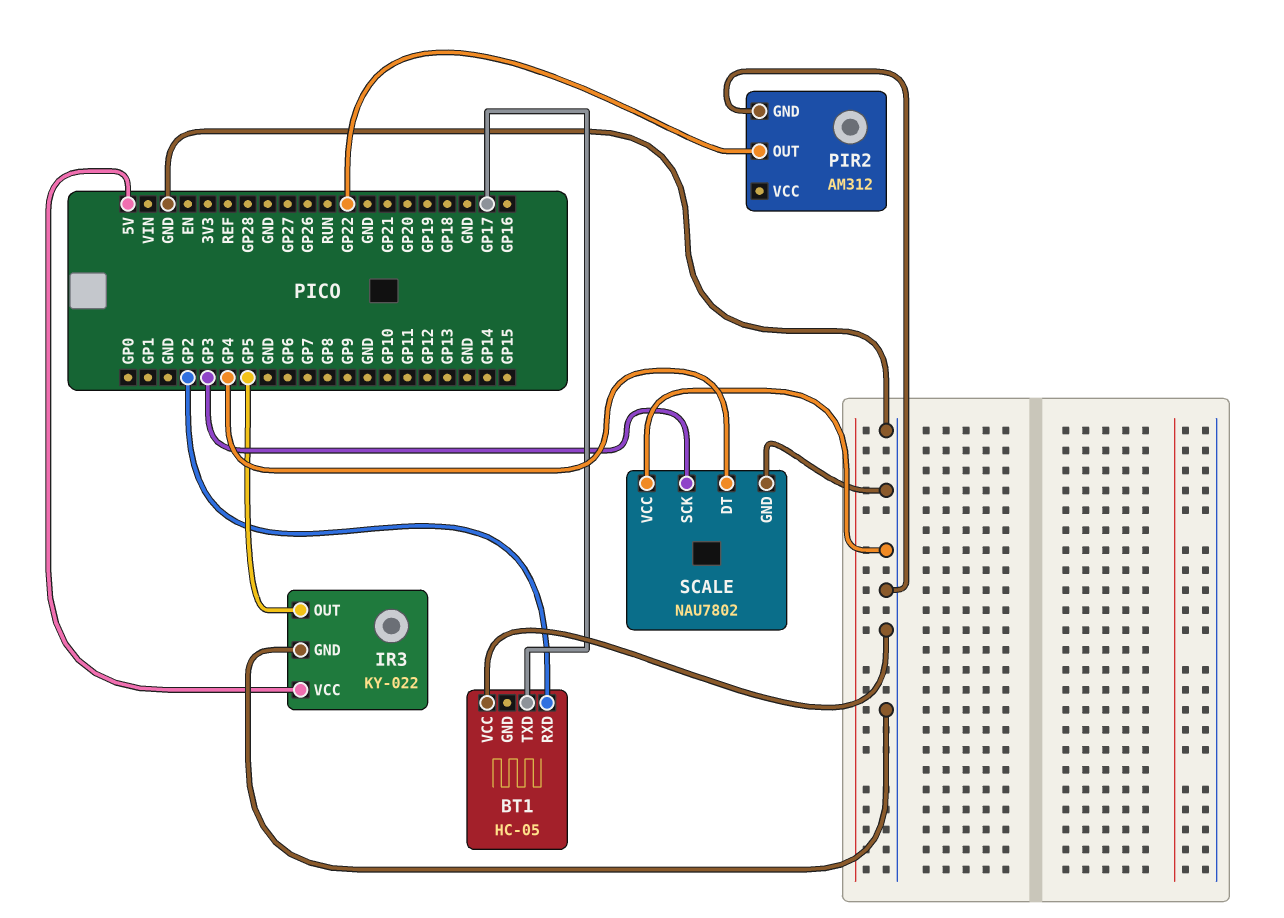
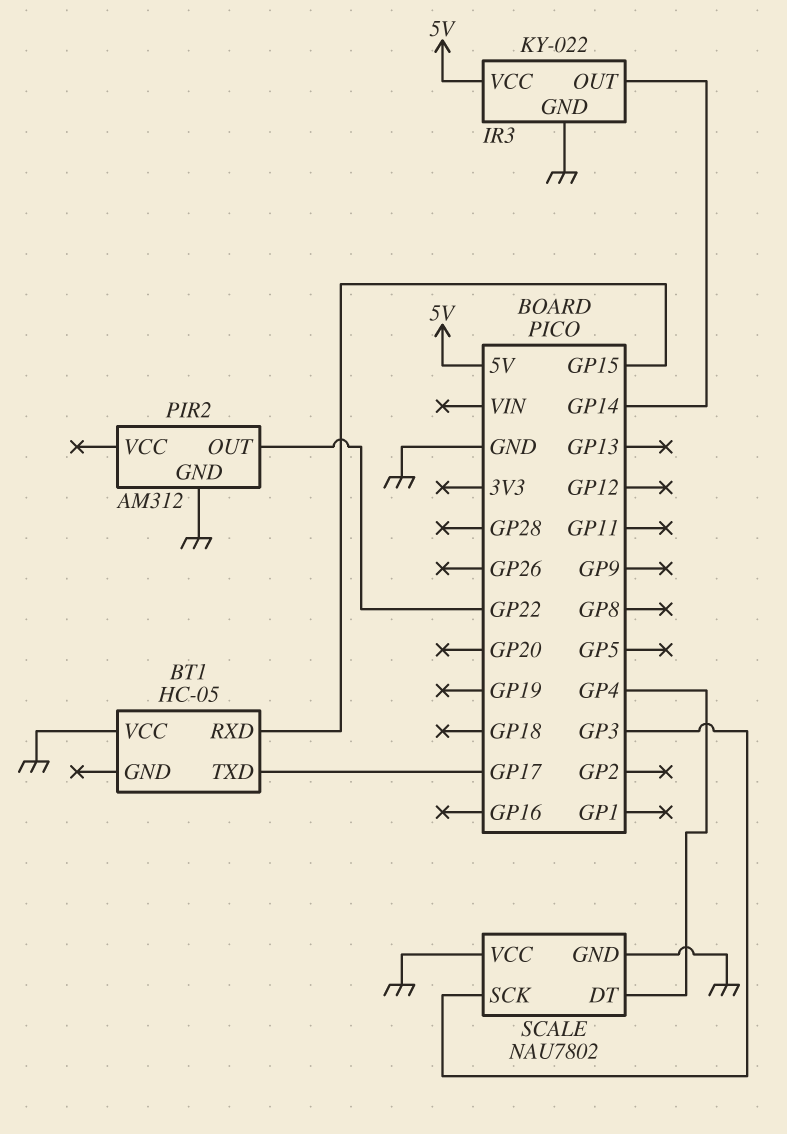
BT1 pin RXD: GP2 -> GP15
IR3 pin OUT: GP5 -> GP14

